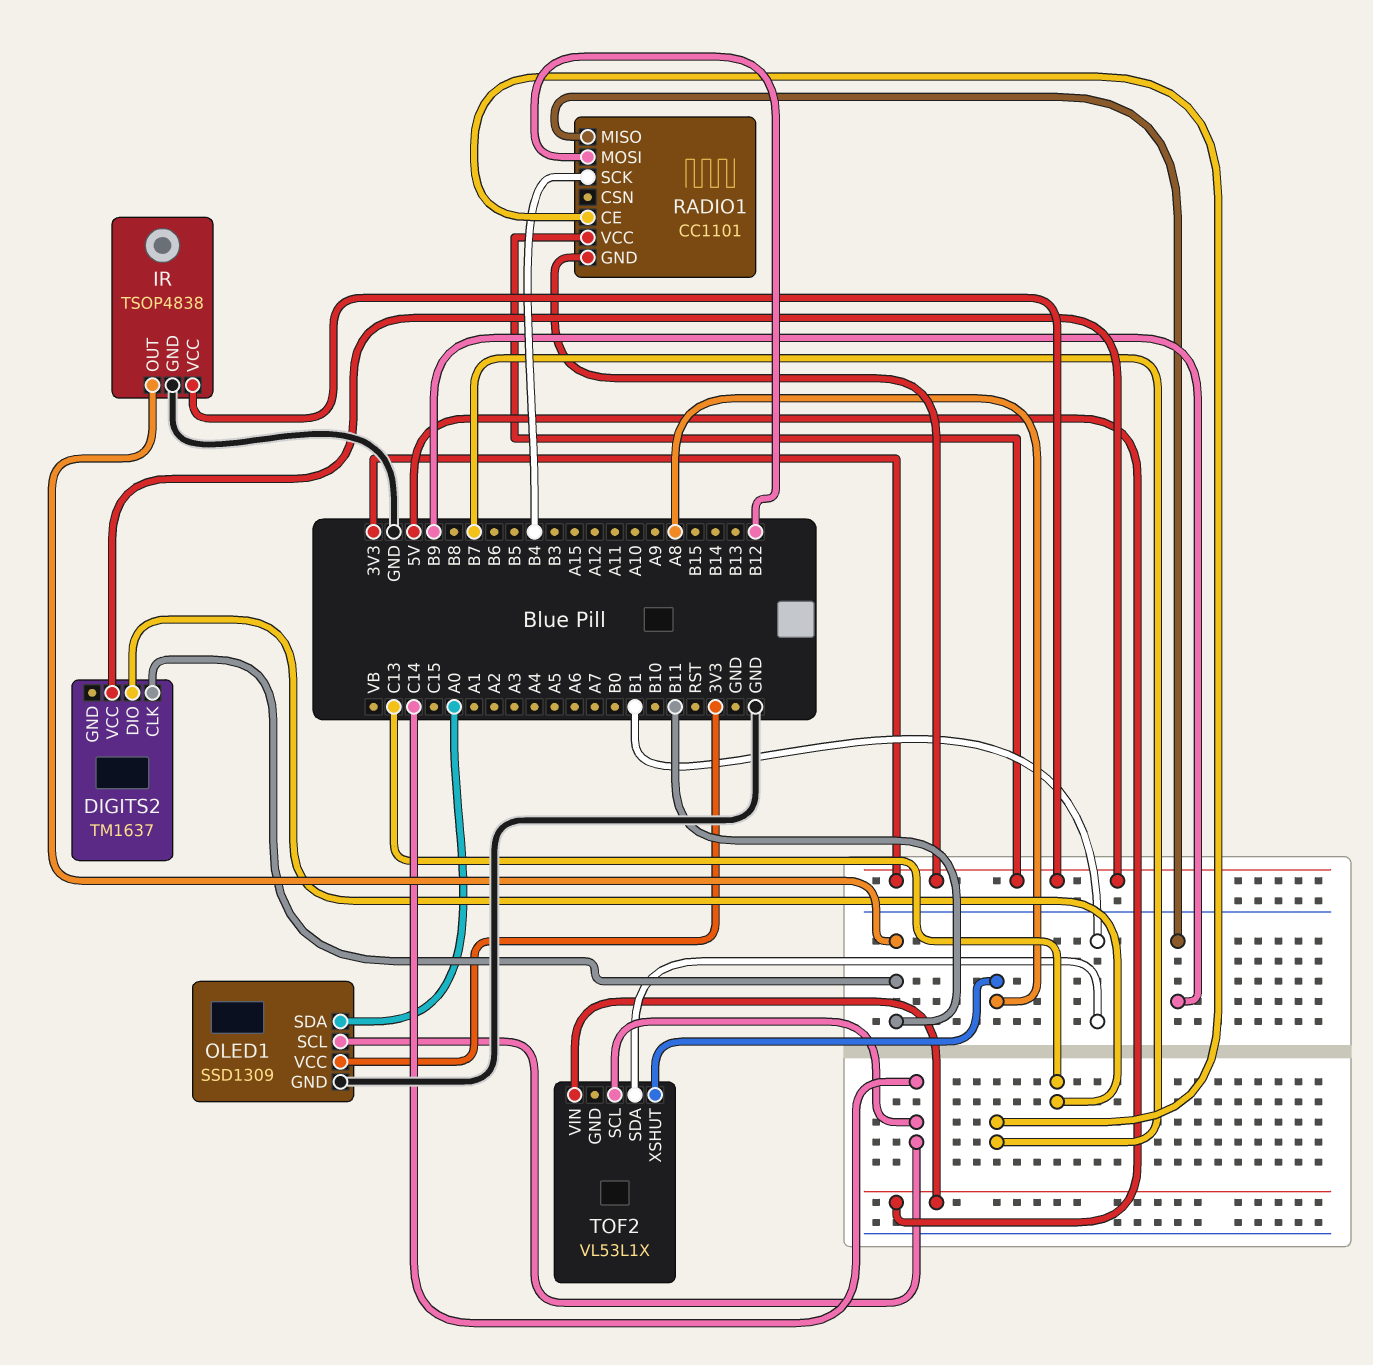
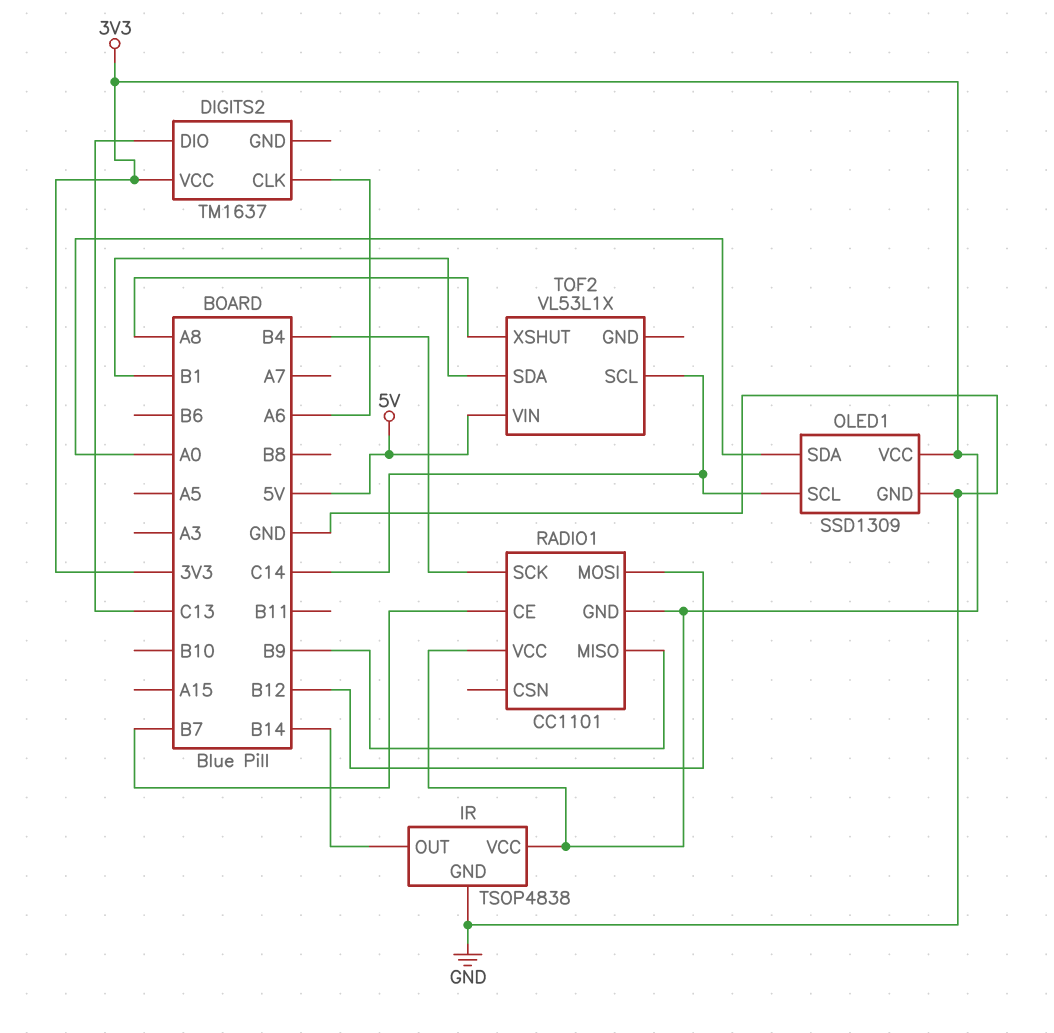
DIGITS2 pin CLK: B11 -> A6
IR pin OUT: B11 -> B14

